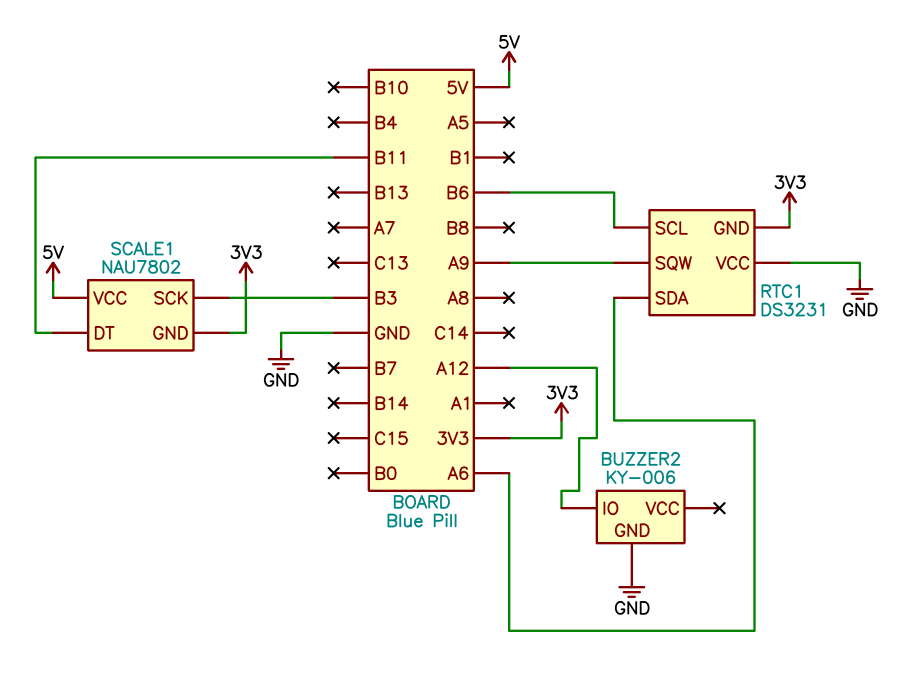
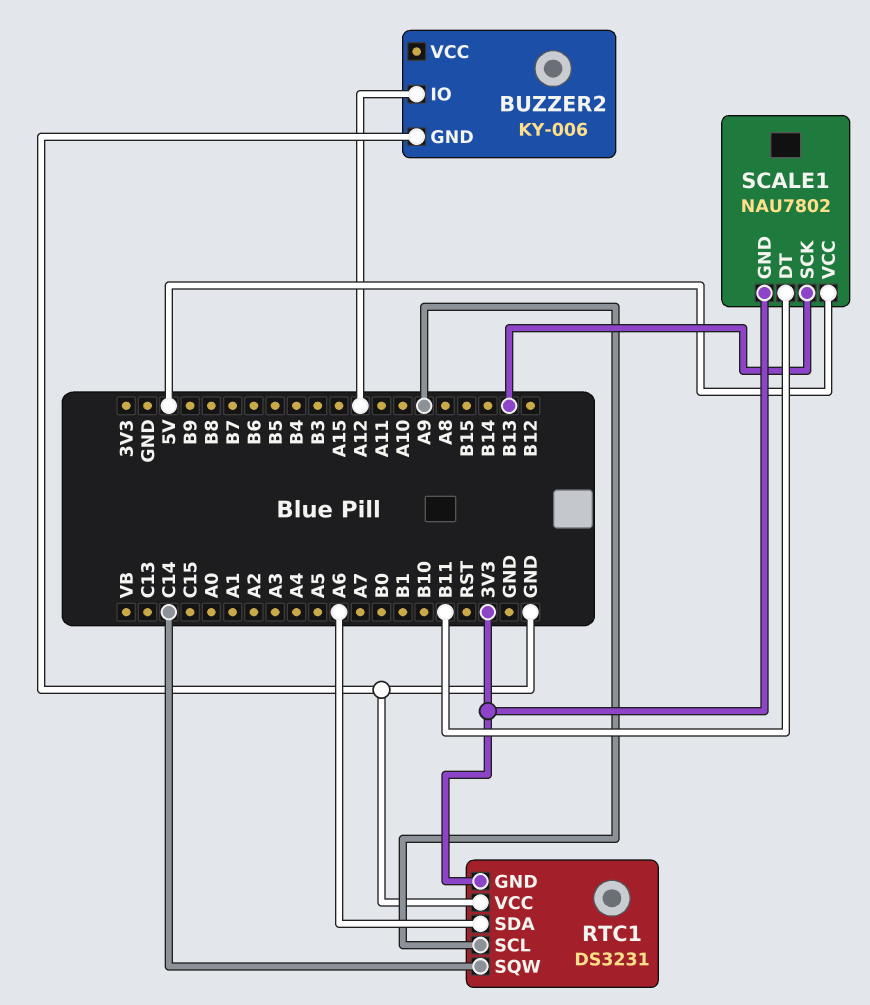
RTC1 pin SCL: B6 -> A9
RTC1 pin SQW: A9 -> C14
SCALE1 pin SCK: B3 -> B13

